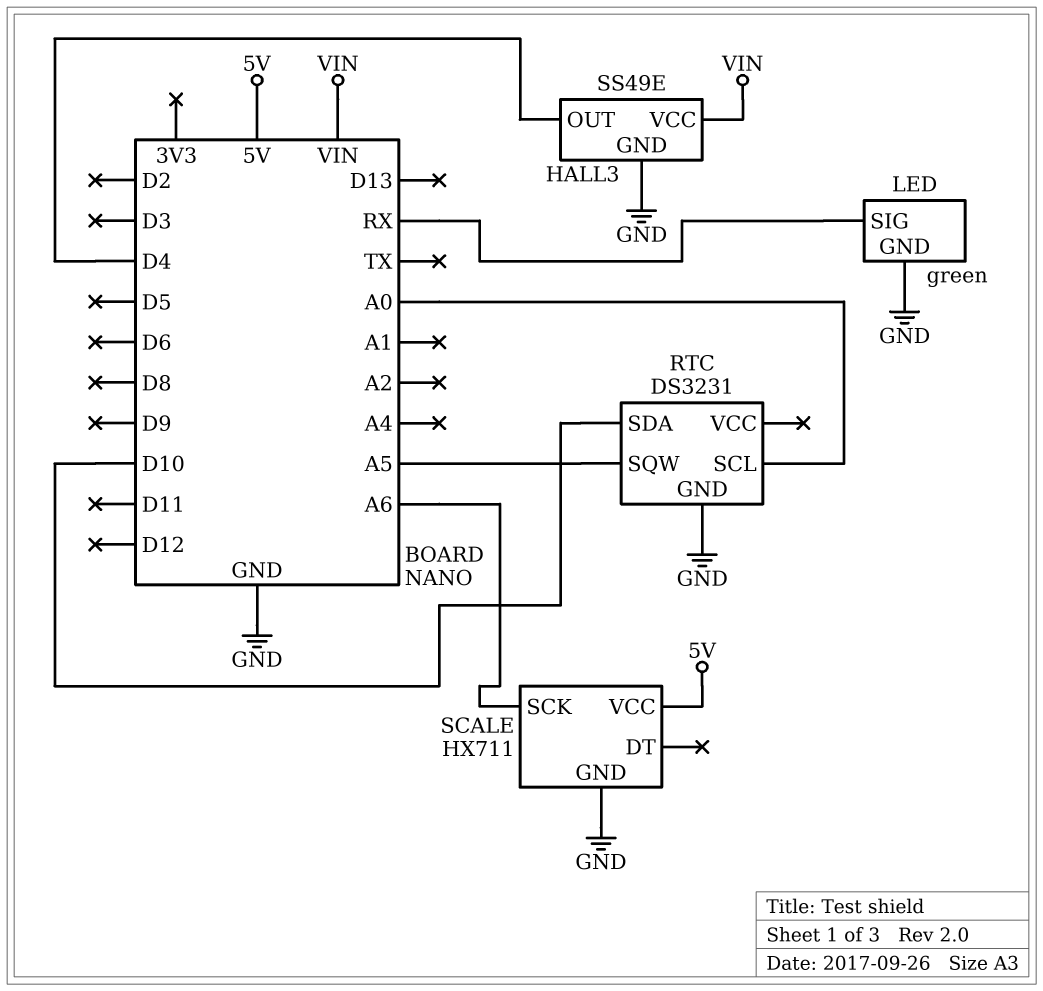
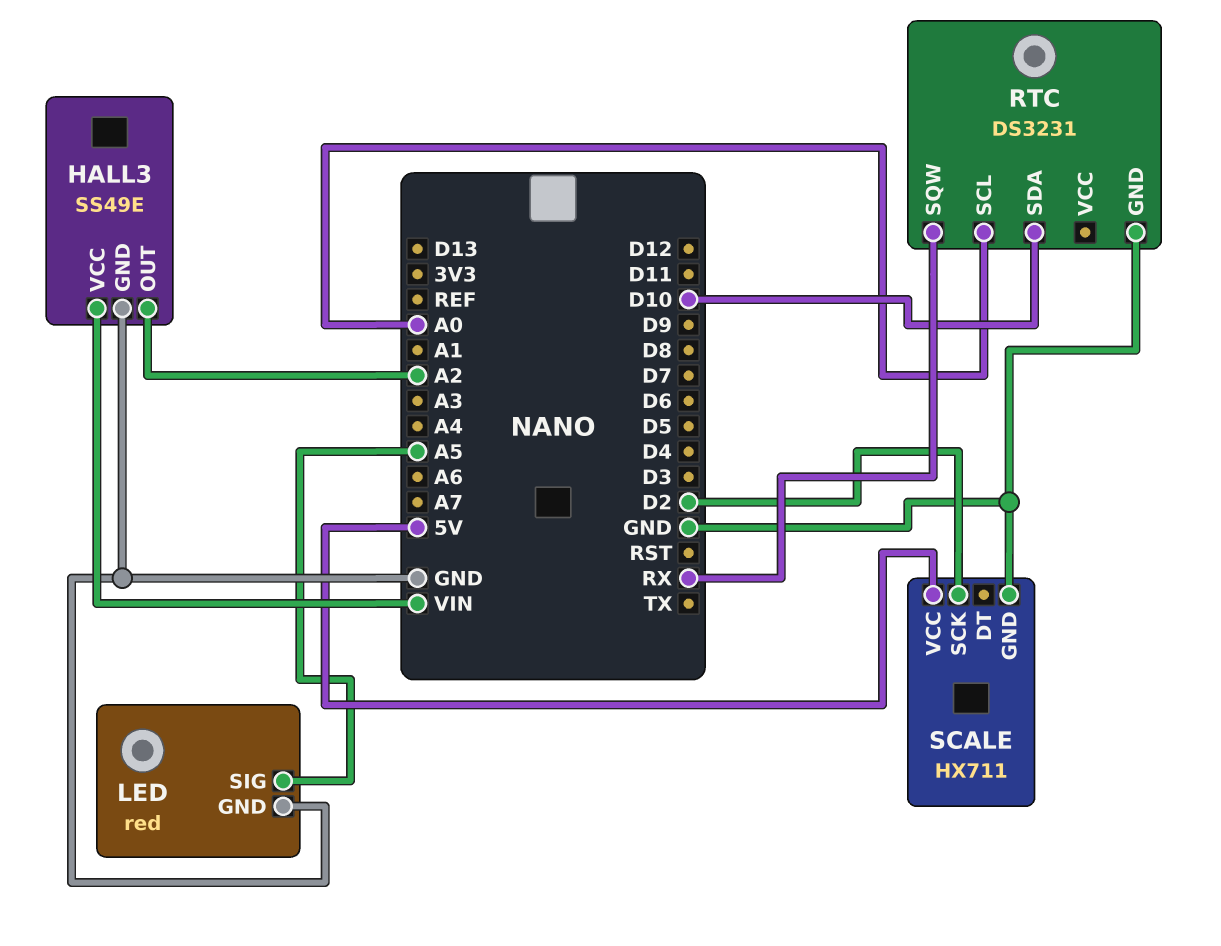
HALL3 pin OUT: D4 -> A2
LED: green -> red
LED pin SIG: RX -> A5
RTC pin SQW: A5 -> RX
SCALE pin SCK: A6 -> D2

